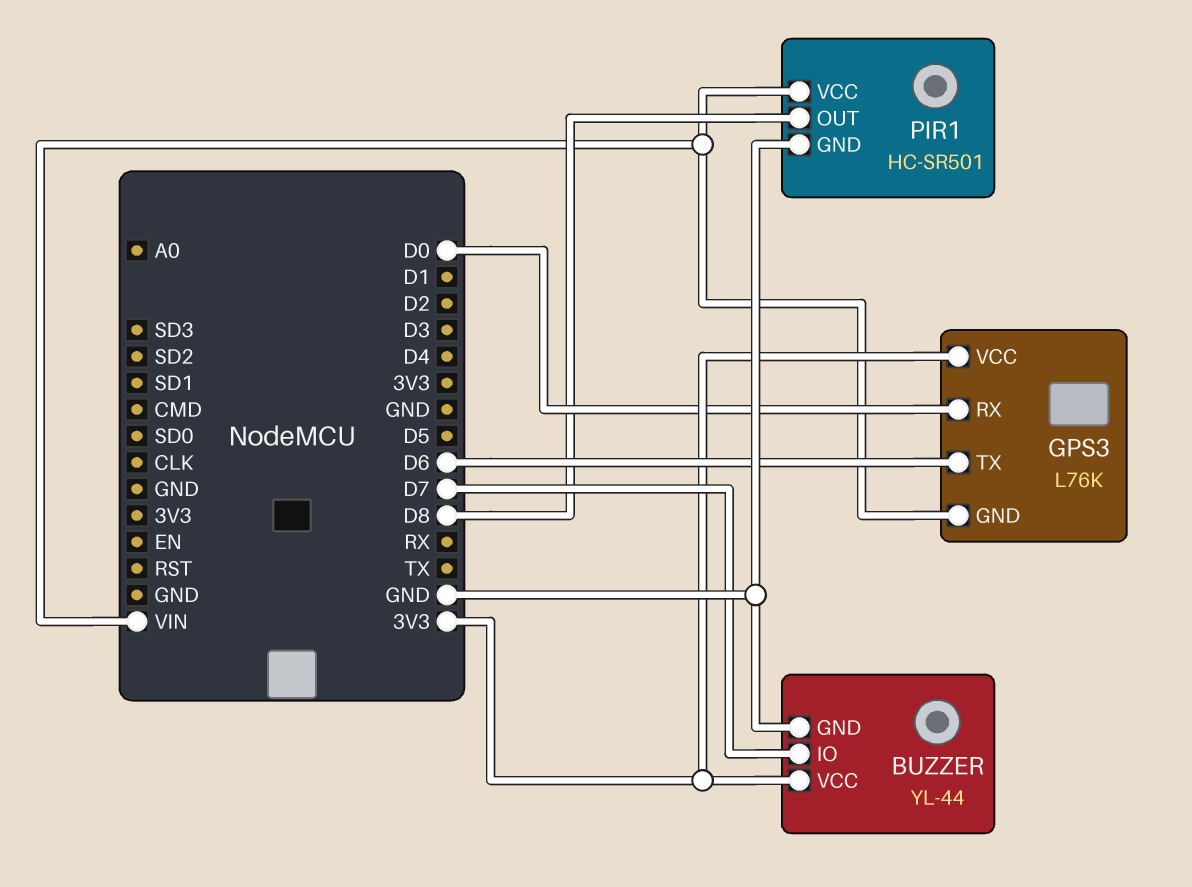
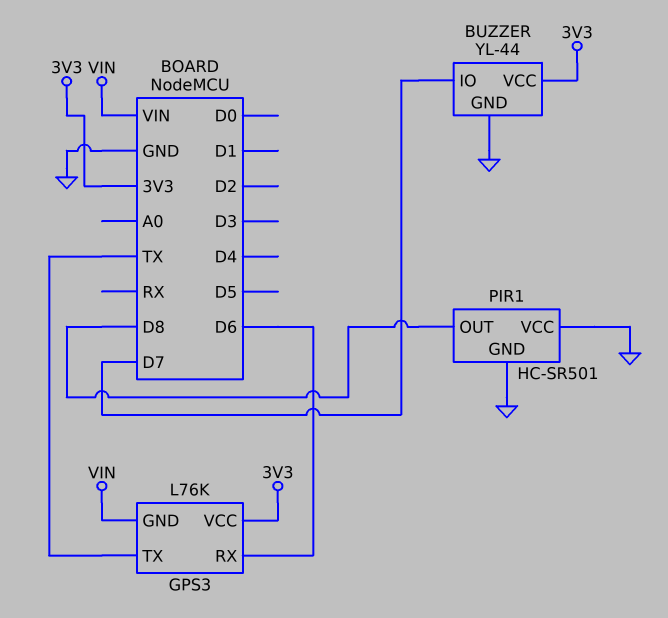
GPS3 pin RX: D0 -> D6
GPS3 pin TX: D6 -> TX
PIR1 pin VCC: VIN -> GND

